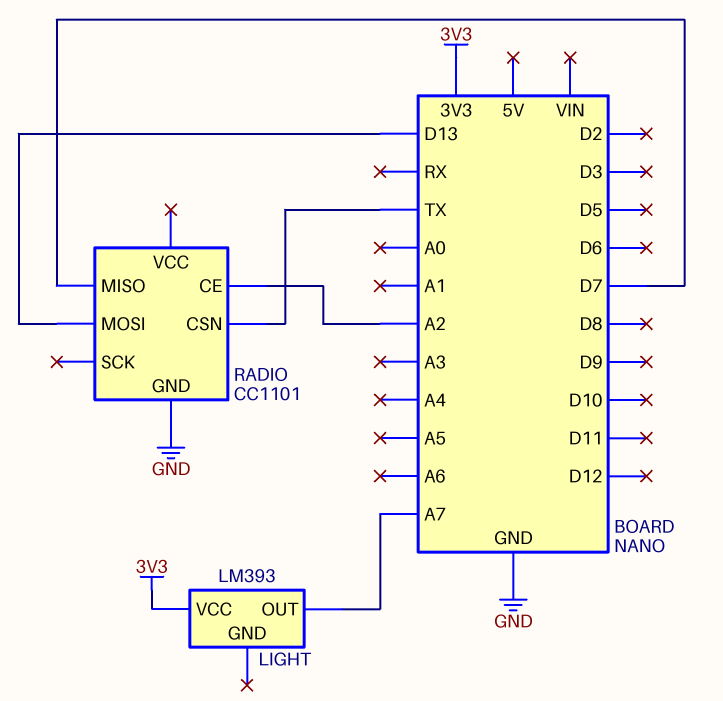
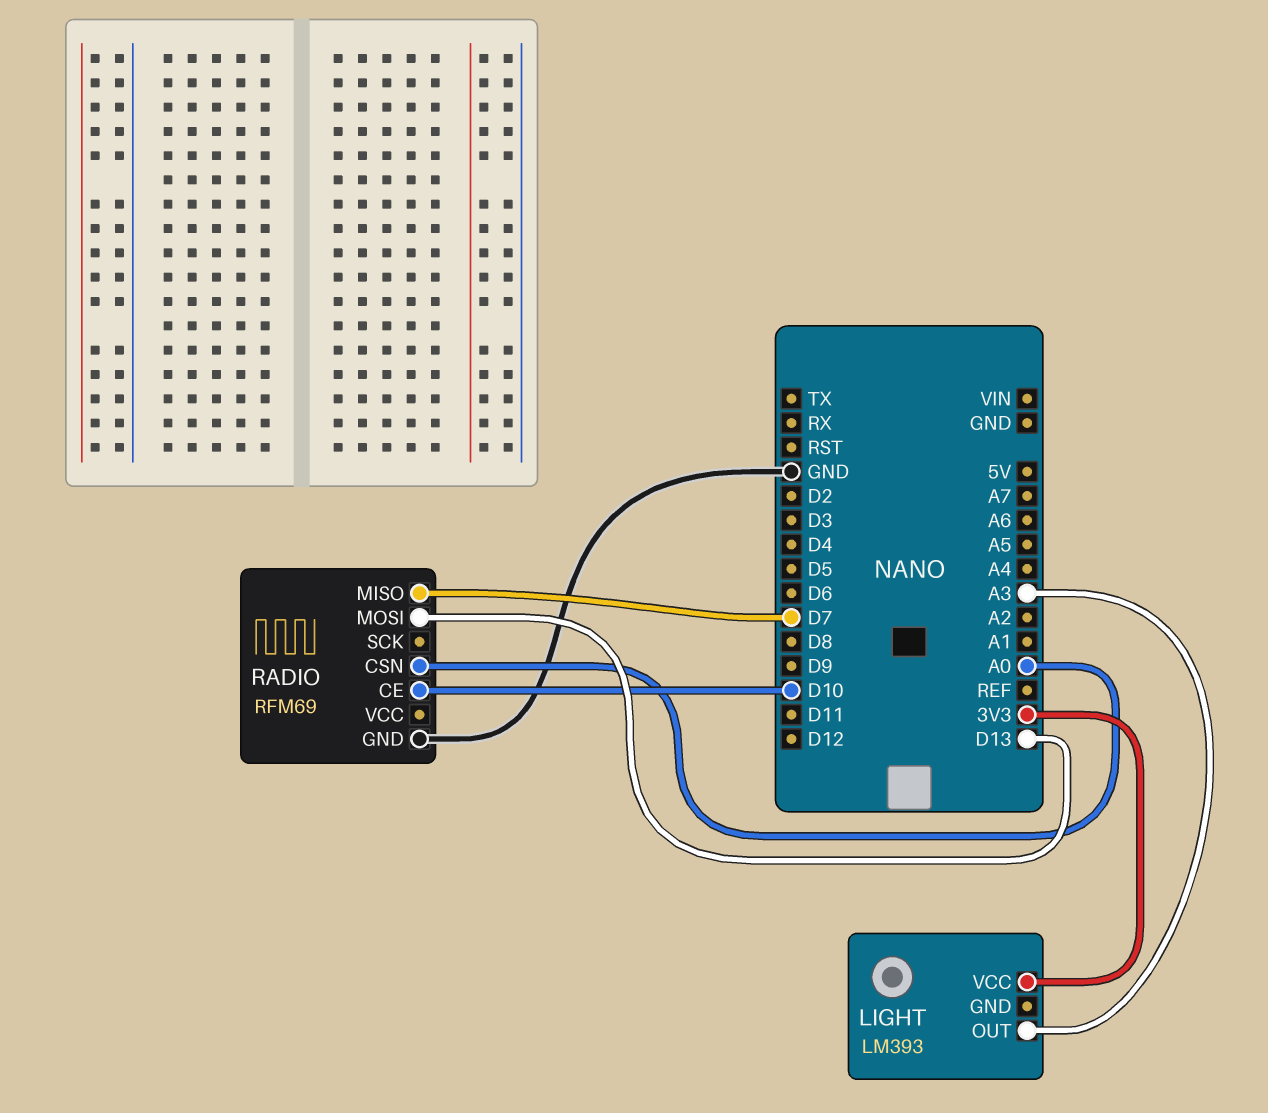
LIGHT pin OUT: A7 -> A3
RADIO: CC1101 -> RFM69
RADIO pin CE: A2 -> D10
RADIO pin CSN: TX -> A0

